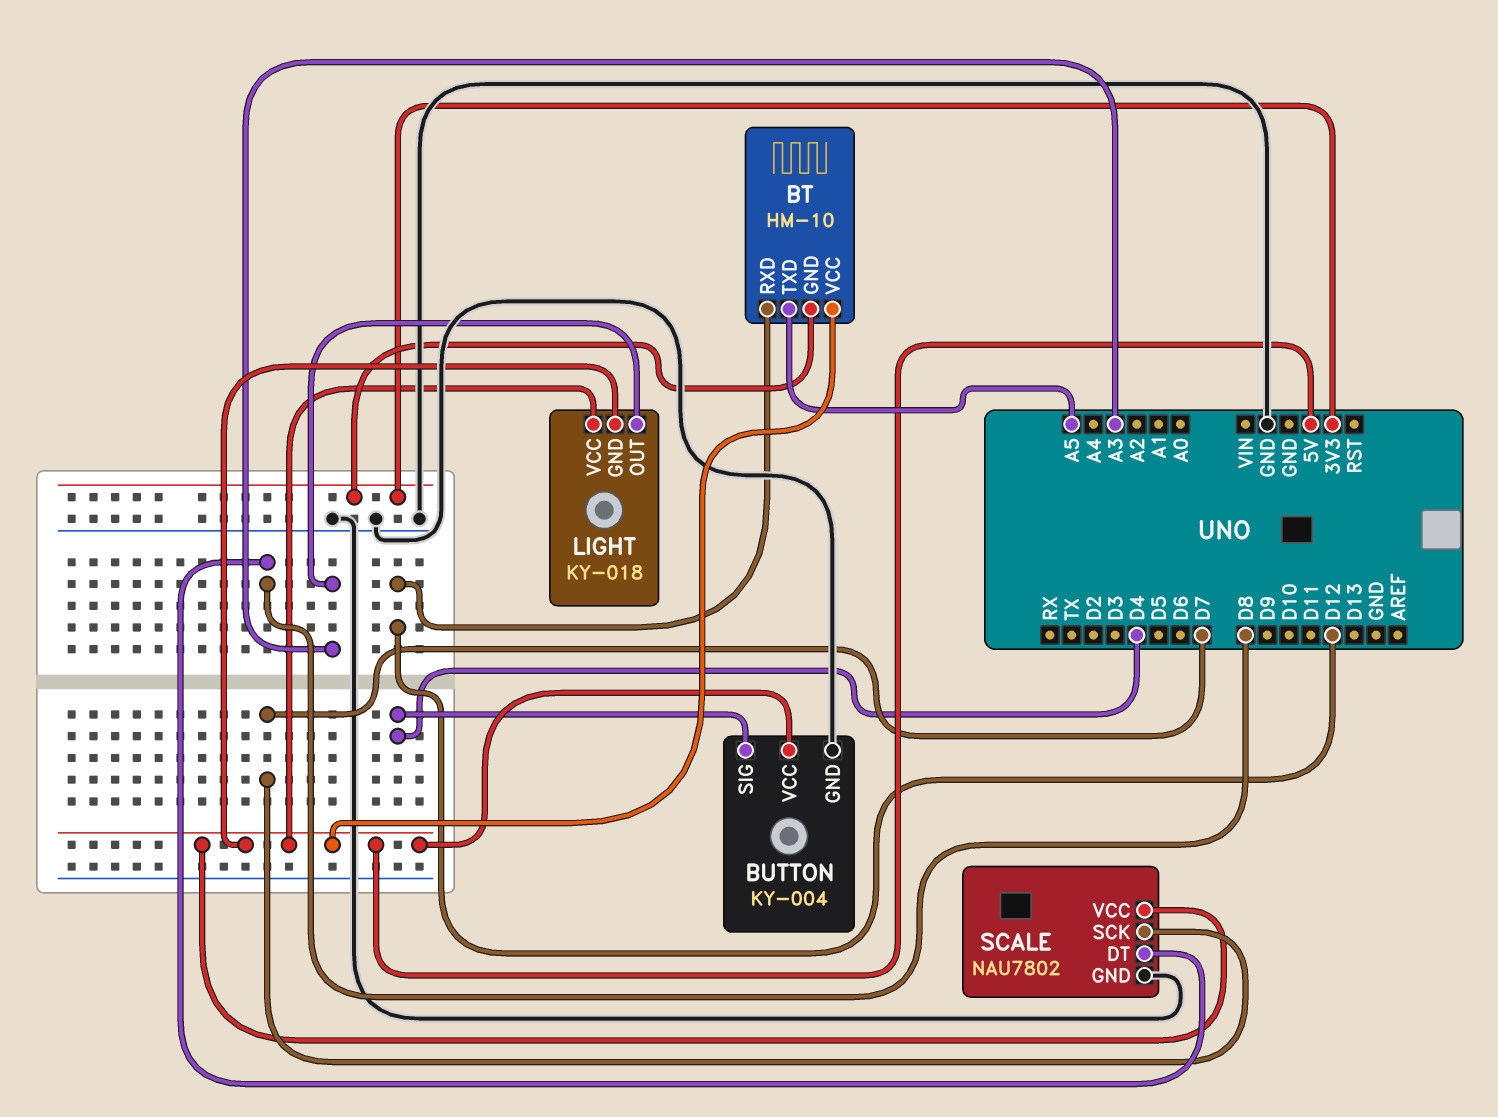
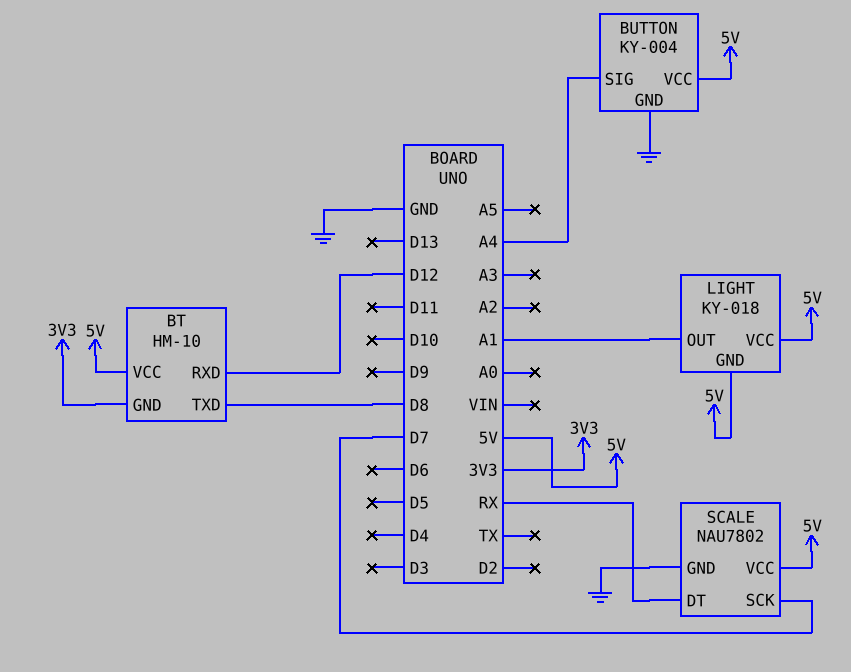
BT pin TXD: A5 -> D8
BUTTON pin SIG: D4 -> A4
LIGHT pin OUT: A3 -> A1
SCALE pin DT: D8 -> RX

